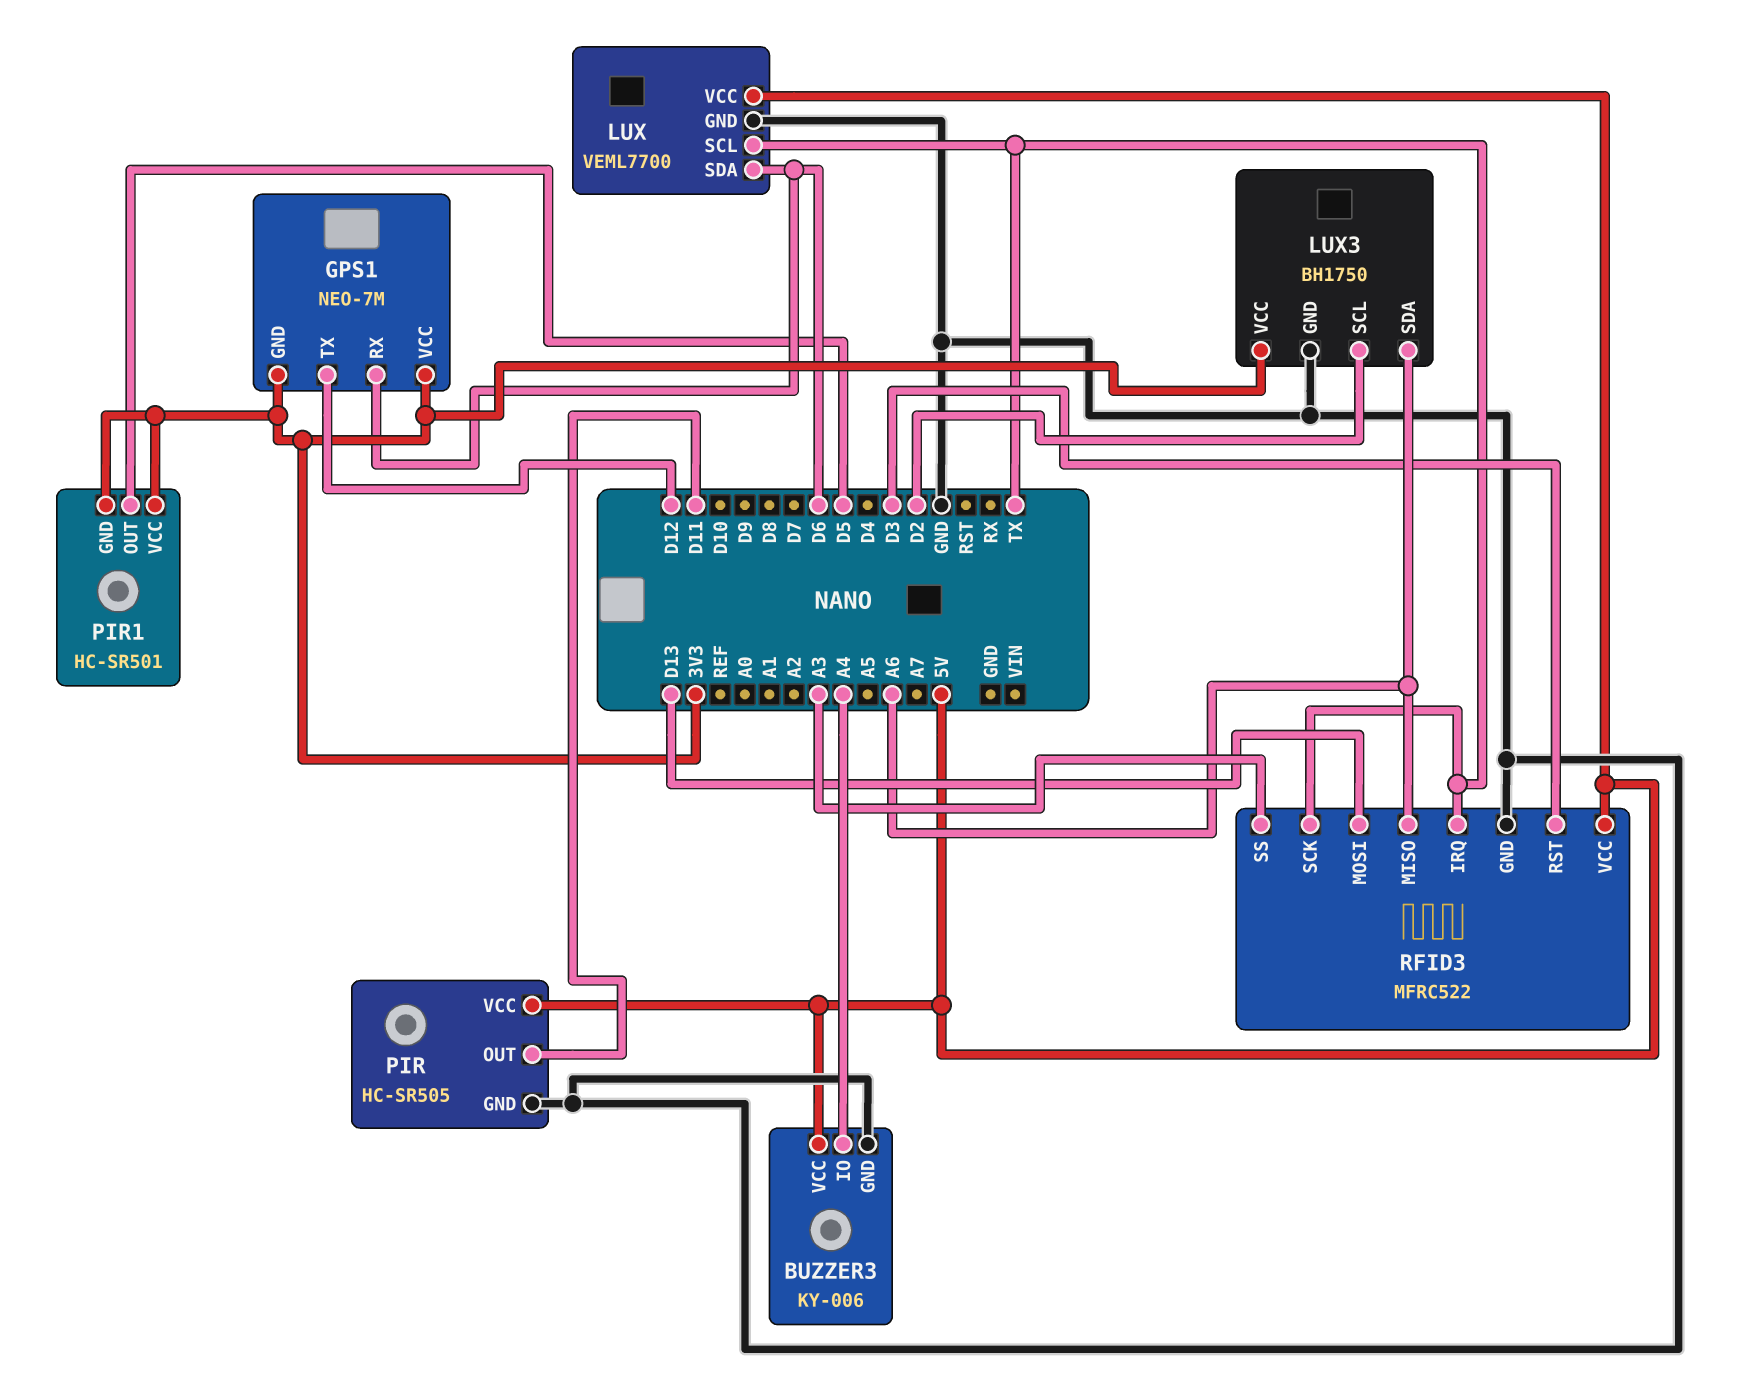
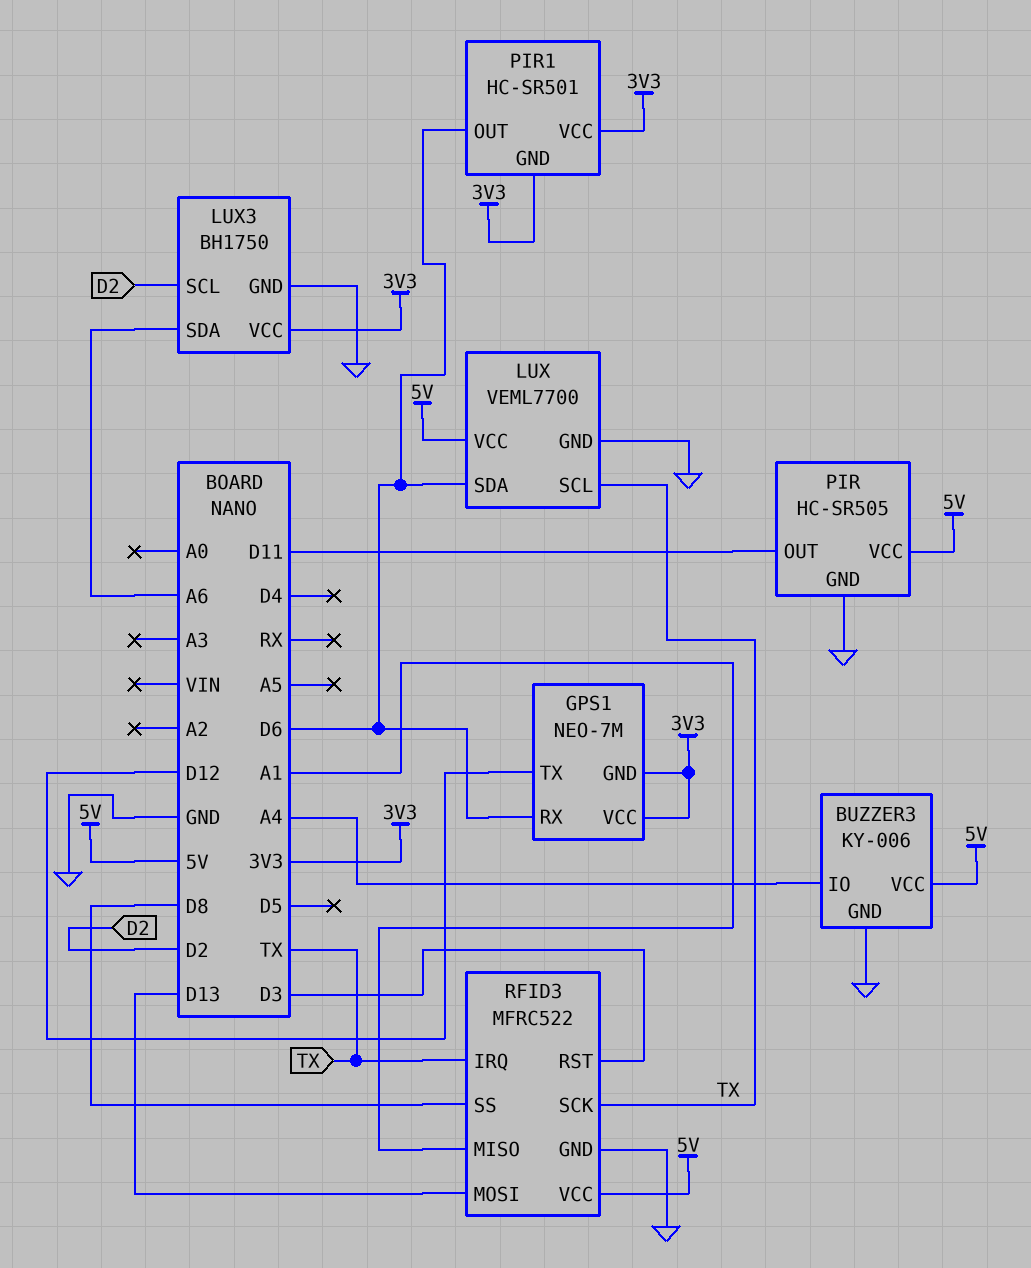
PIR1 pin OUT: D5 -> D6
RFID3 pin MISO: A6 -> A1
RFID3 pin SS: A3 -> D8

